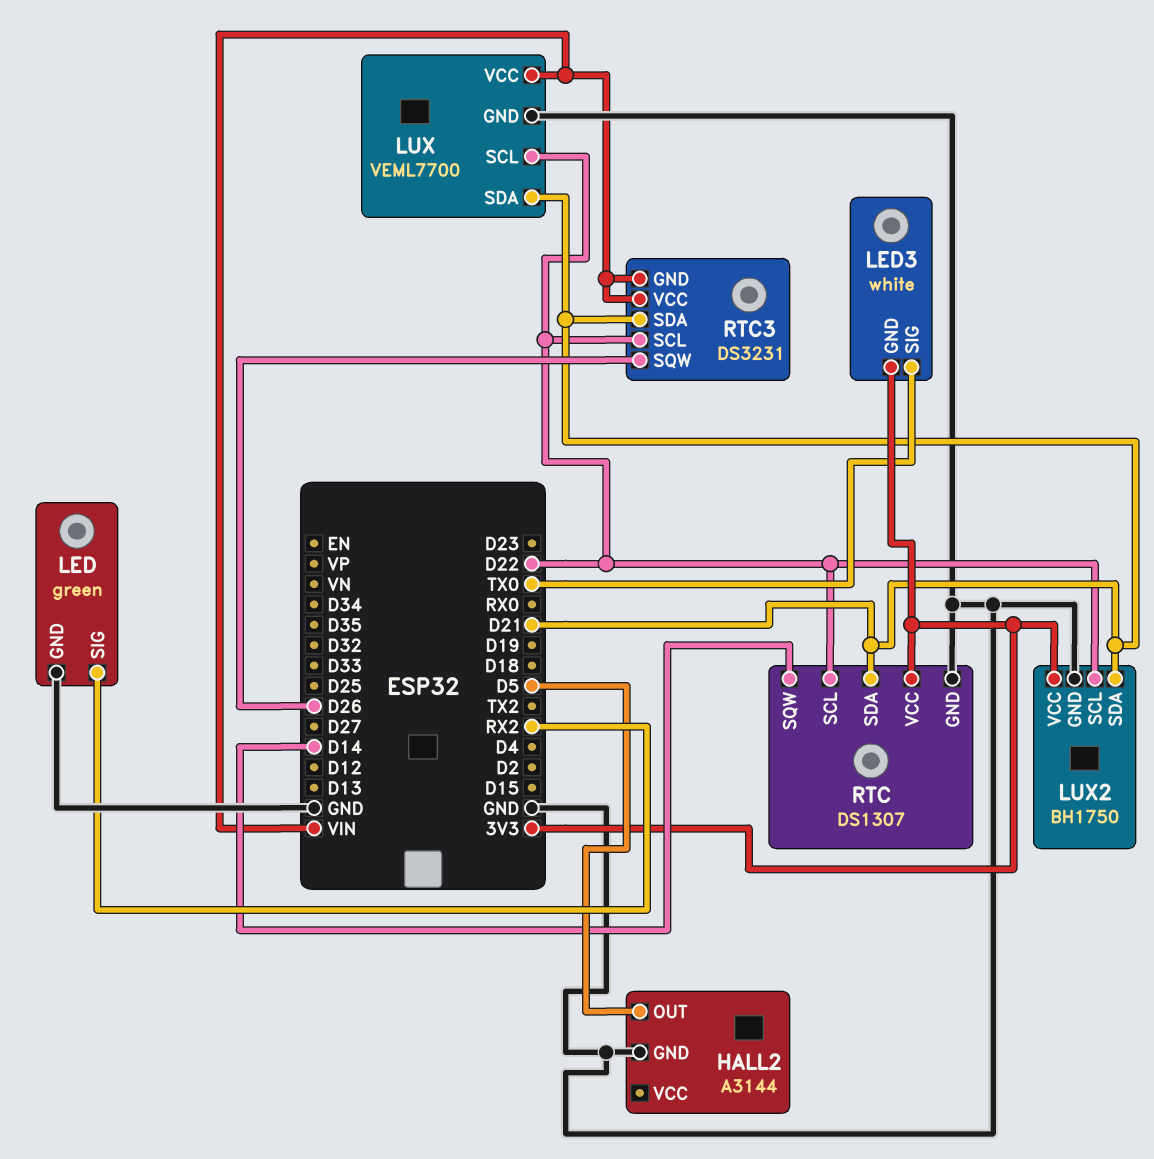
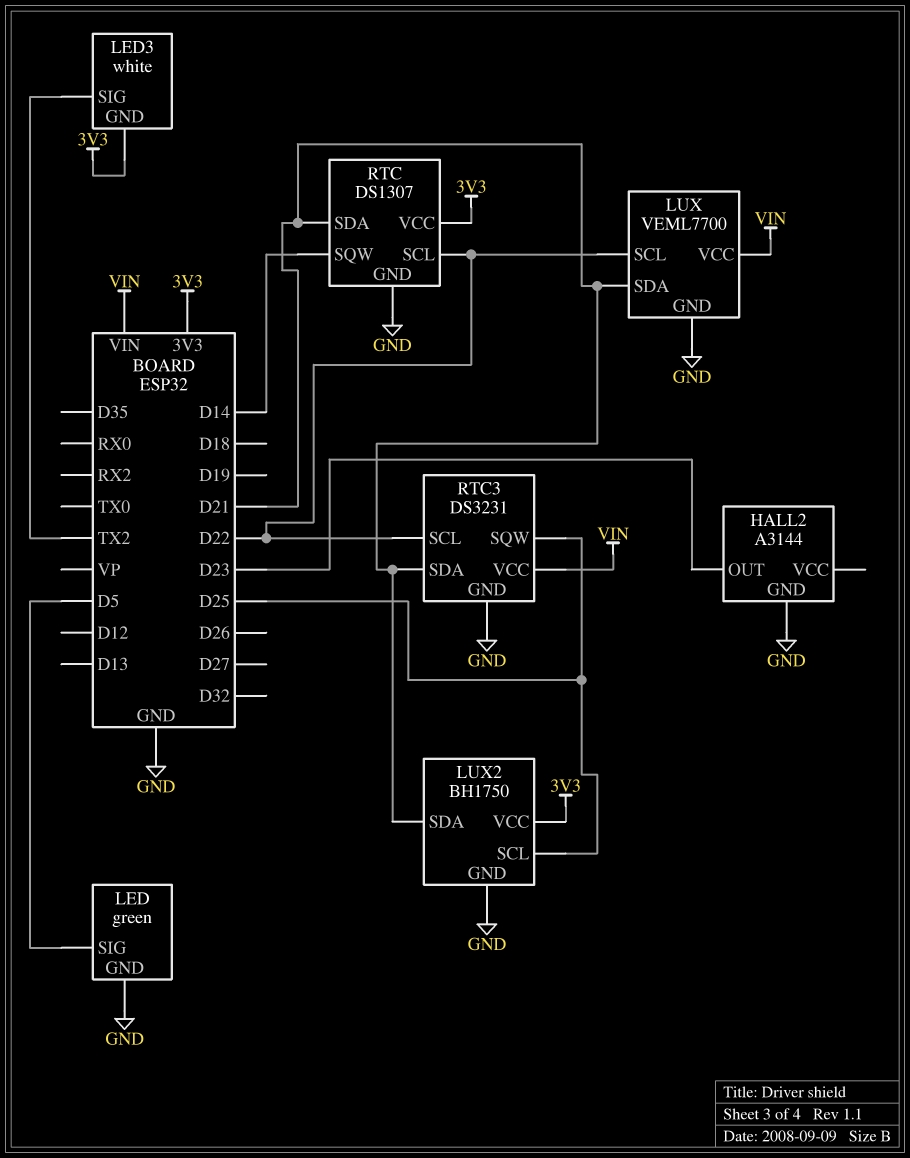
HALL2 pin OUT: D5 -> D23
LED pin SIG: RX2 -> D5
LED3 pin SIG: TX0 -> TX2
LUX2 pin SCL: D22 -> D25
RTC3 pin GND: VIN -> GND
RTC3 pin SQW: D26 -> D25

